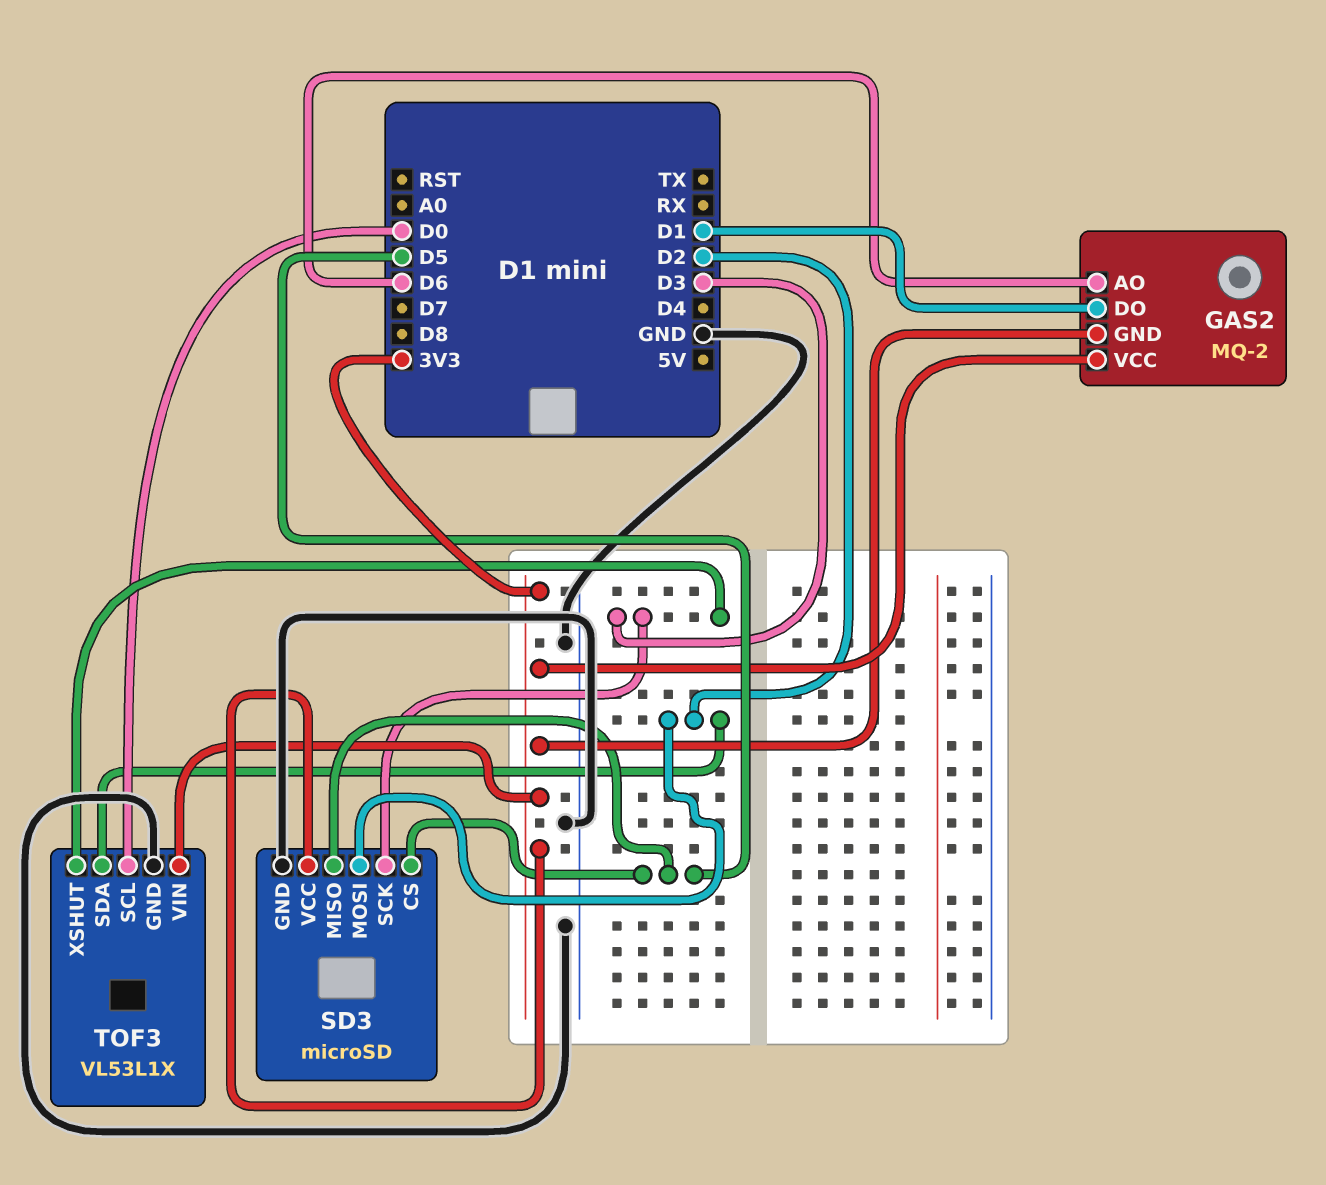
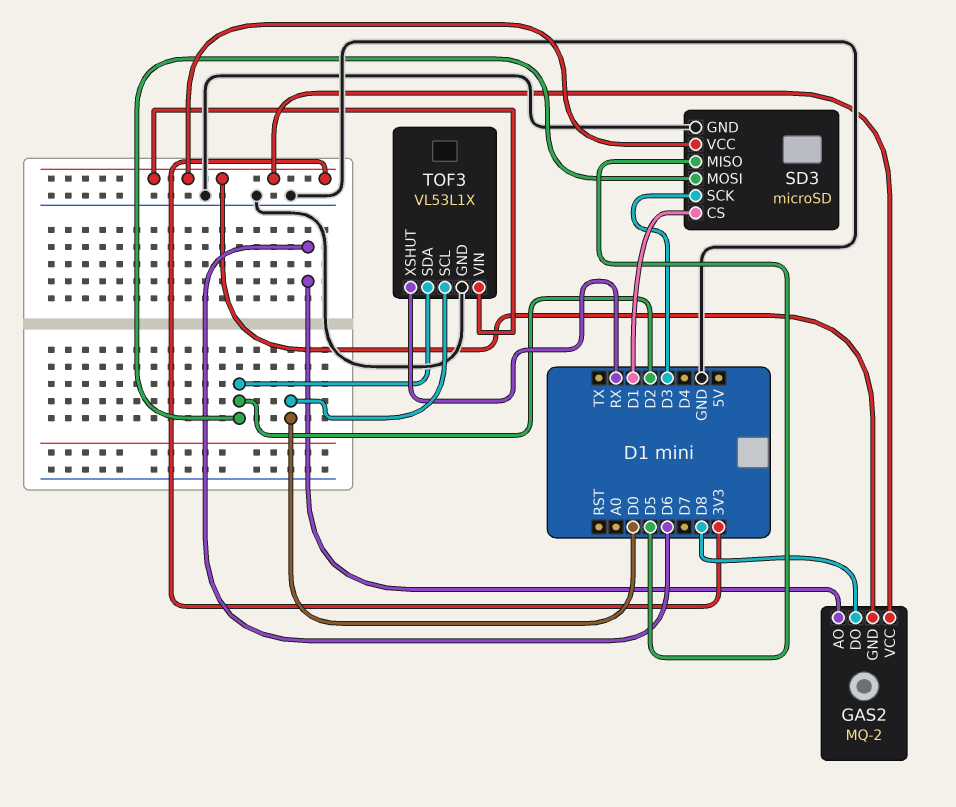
GAS2 pin DO: D1 -> D8
SD3 pin CS: D5 -> D1
TOF3 pin XSHUT: D3 -> RX

